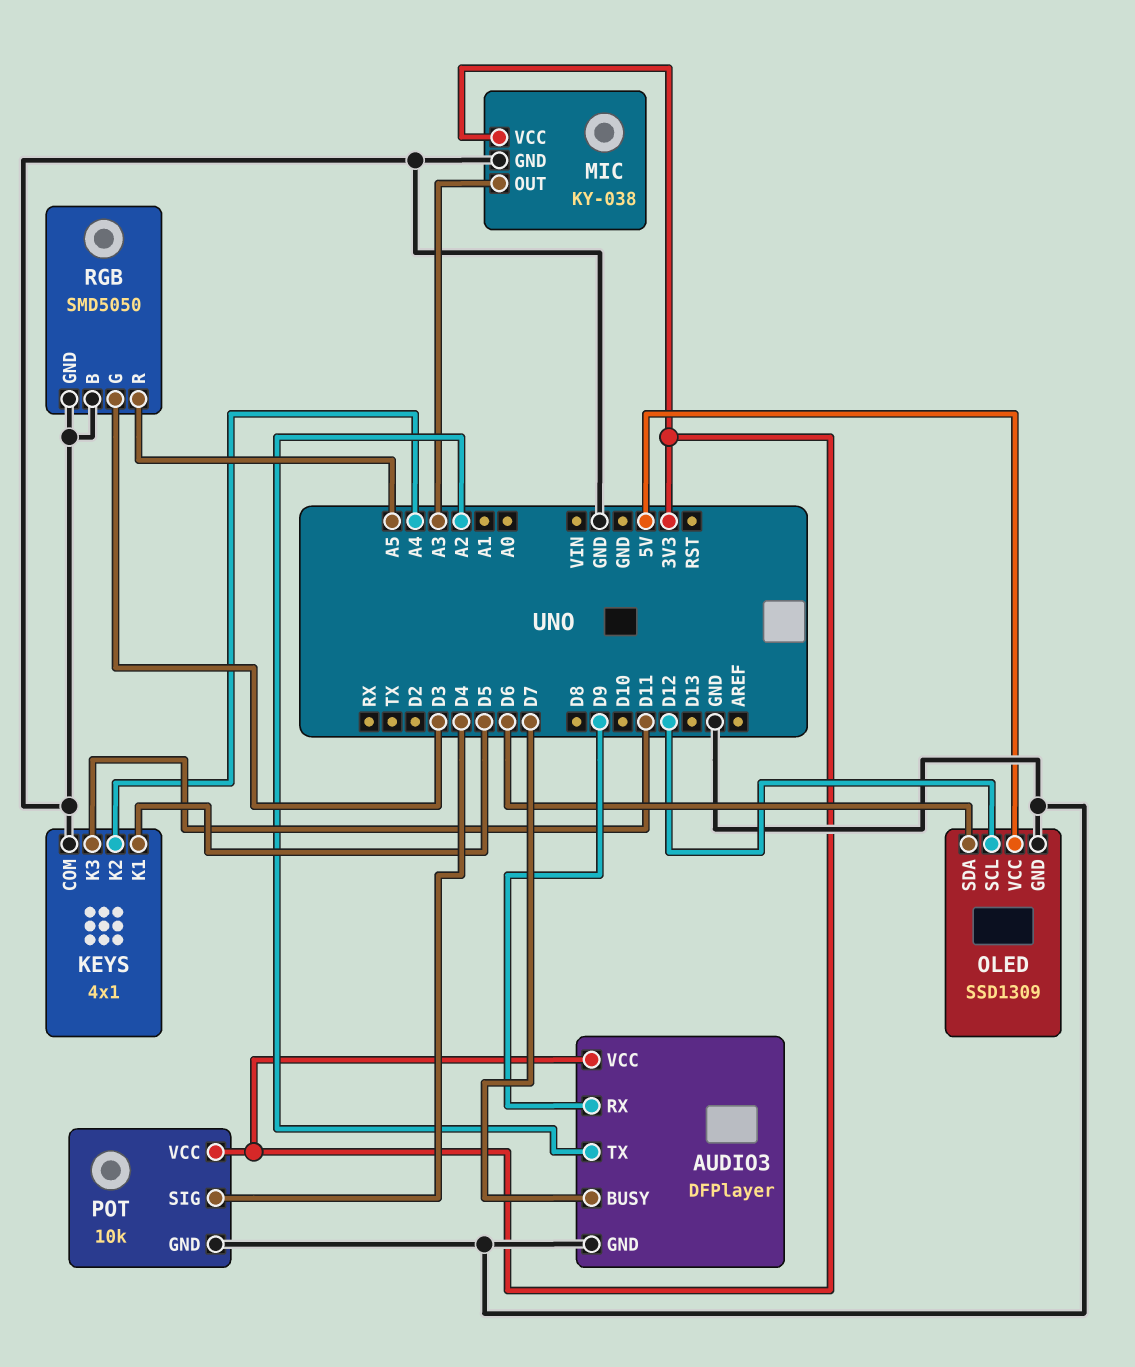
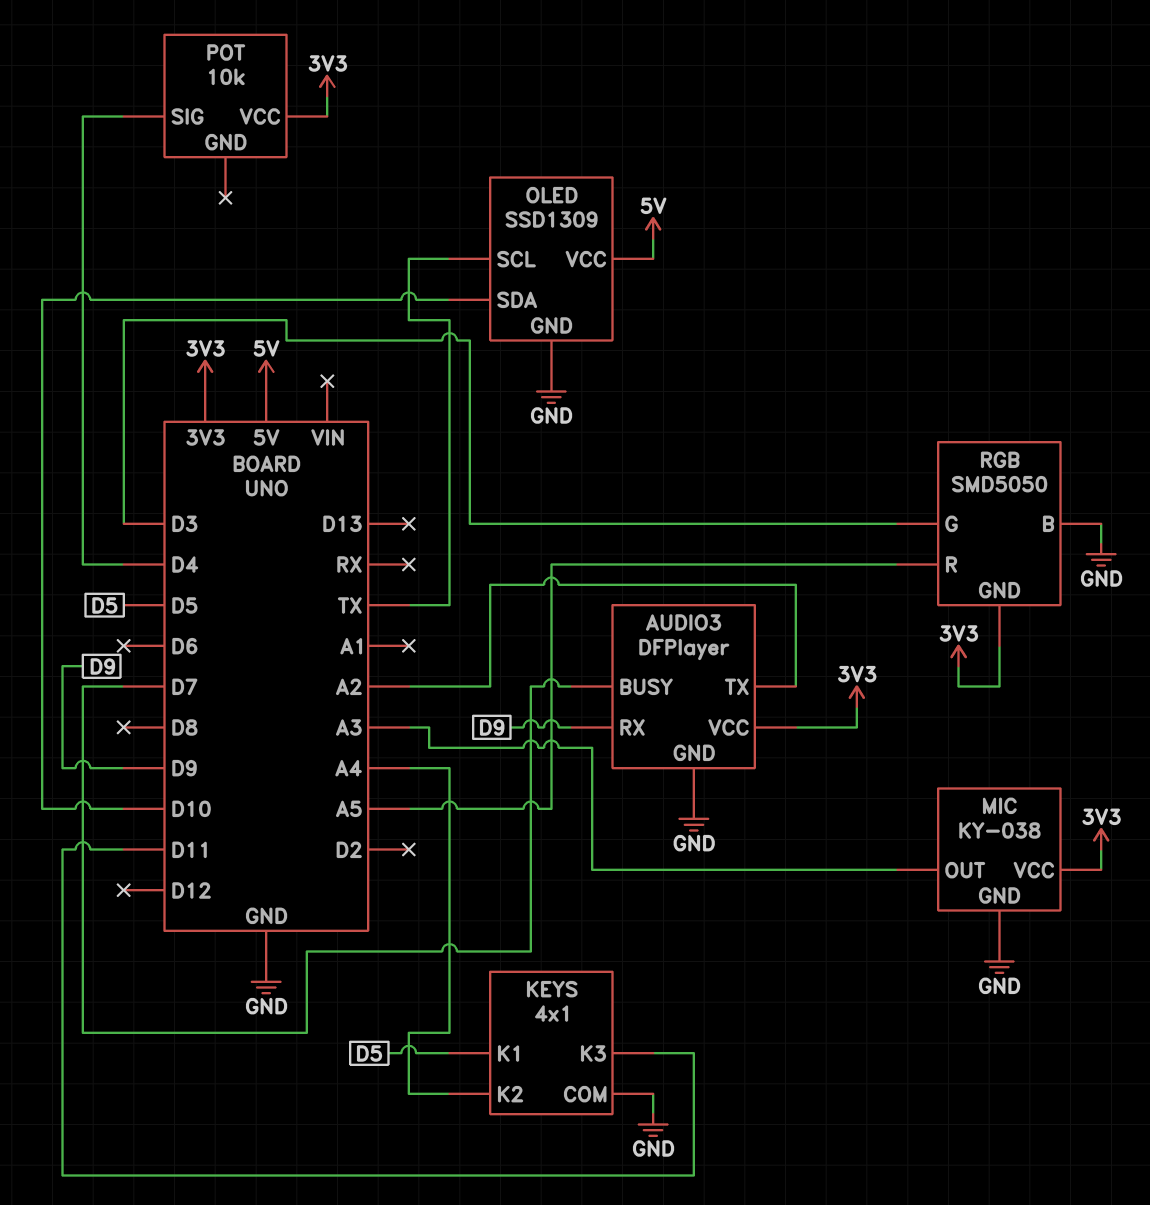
OLED pin SCL: D12 -> TX
OLED pin SDA: D6 -> D10
POT pin GND: GND -> none
RGB pin GND: GND -> 3V3

